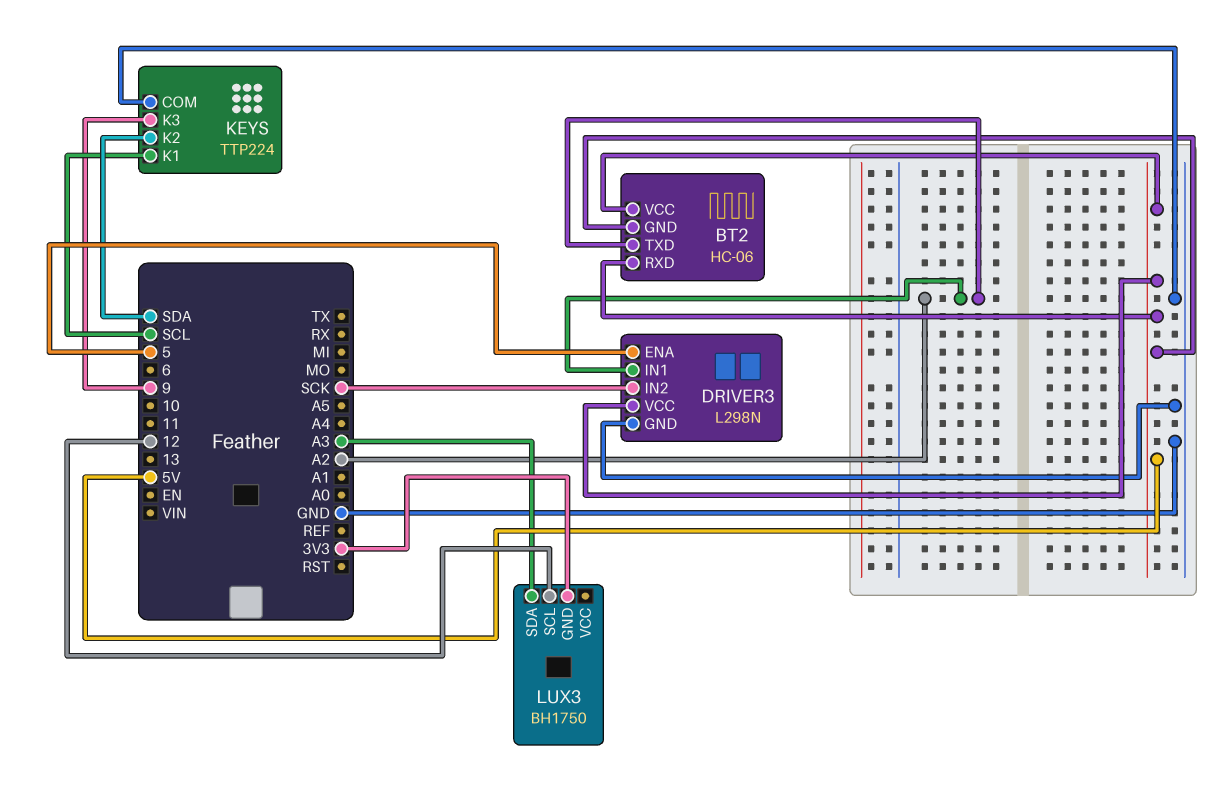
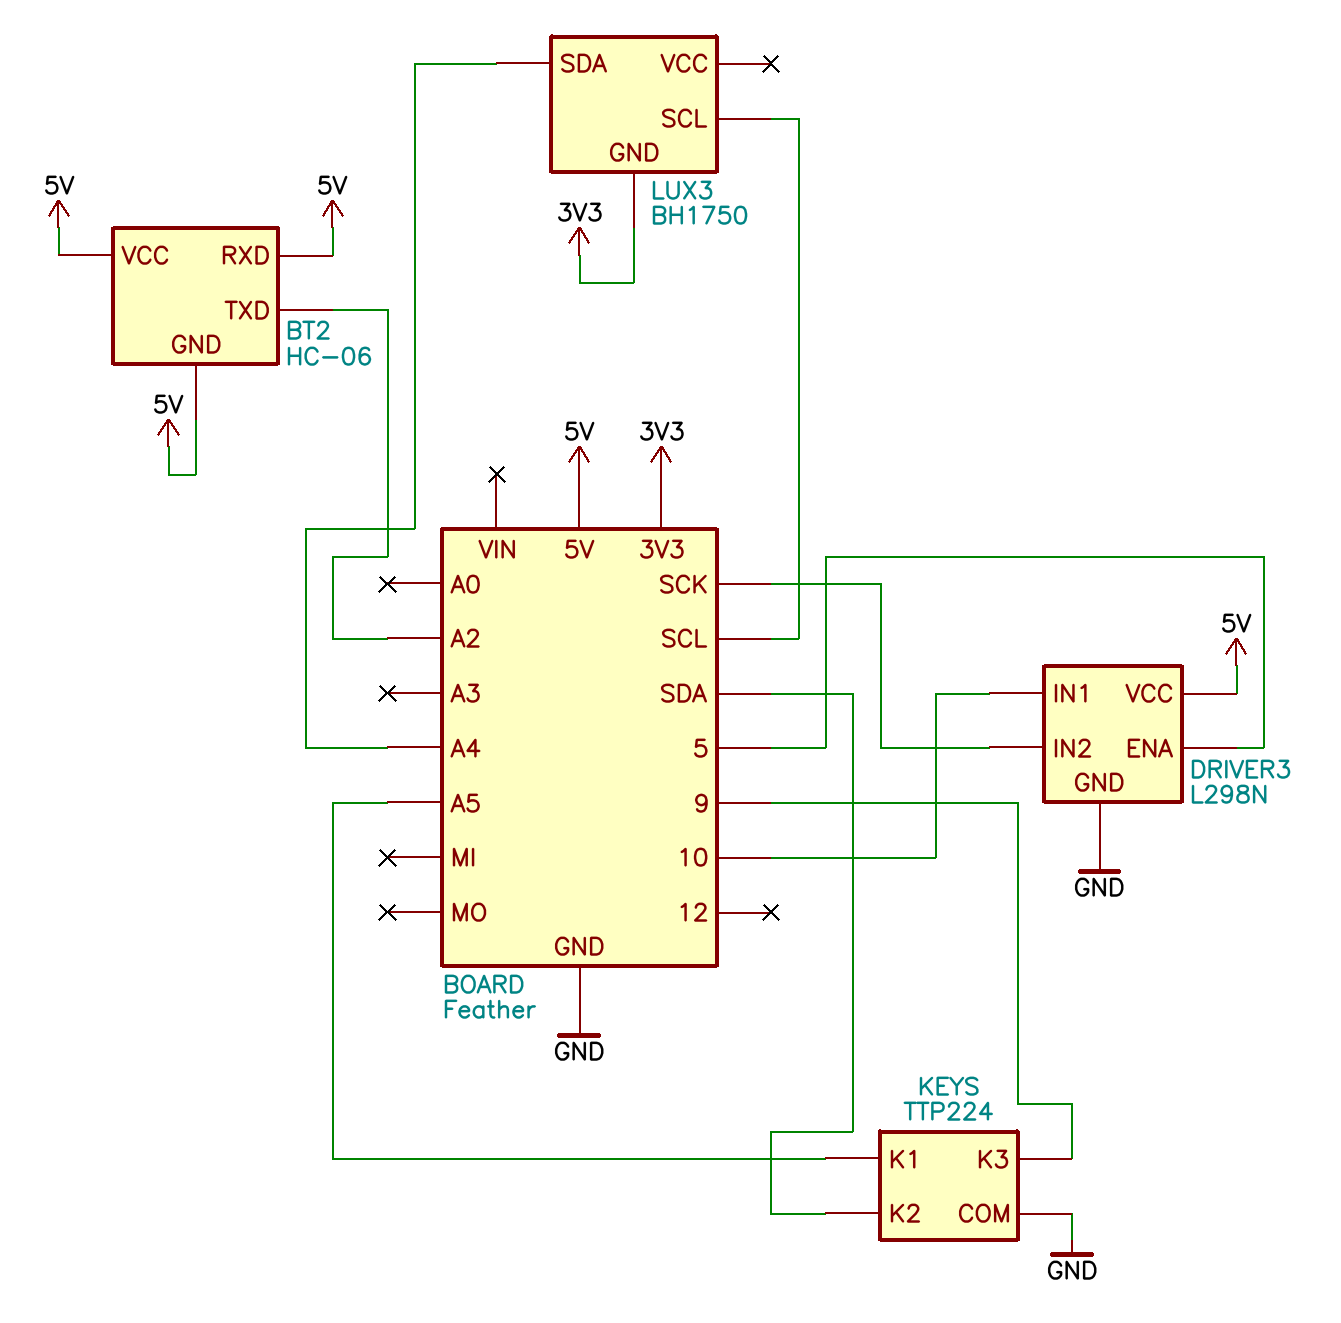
DRIVER3 pin IN1: A2 -> 10
KEYS pin K1: SCL -> A5
LUX3 pin SCL: 12 -> SCL
LUX3 pin SDA: A3 -> A4

